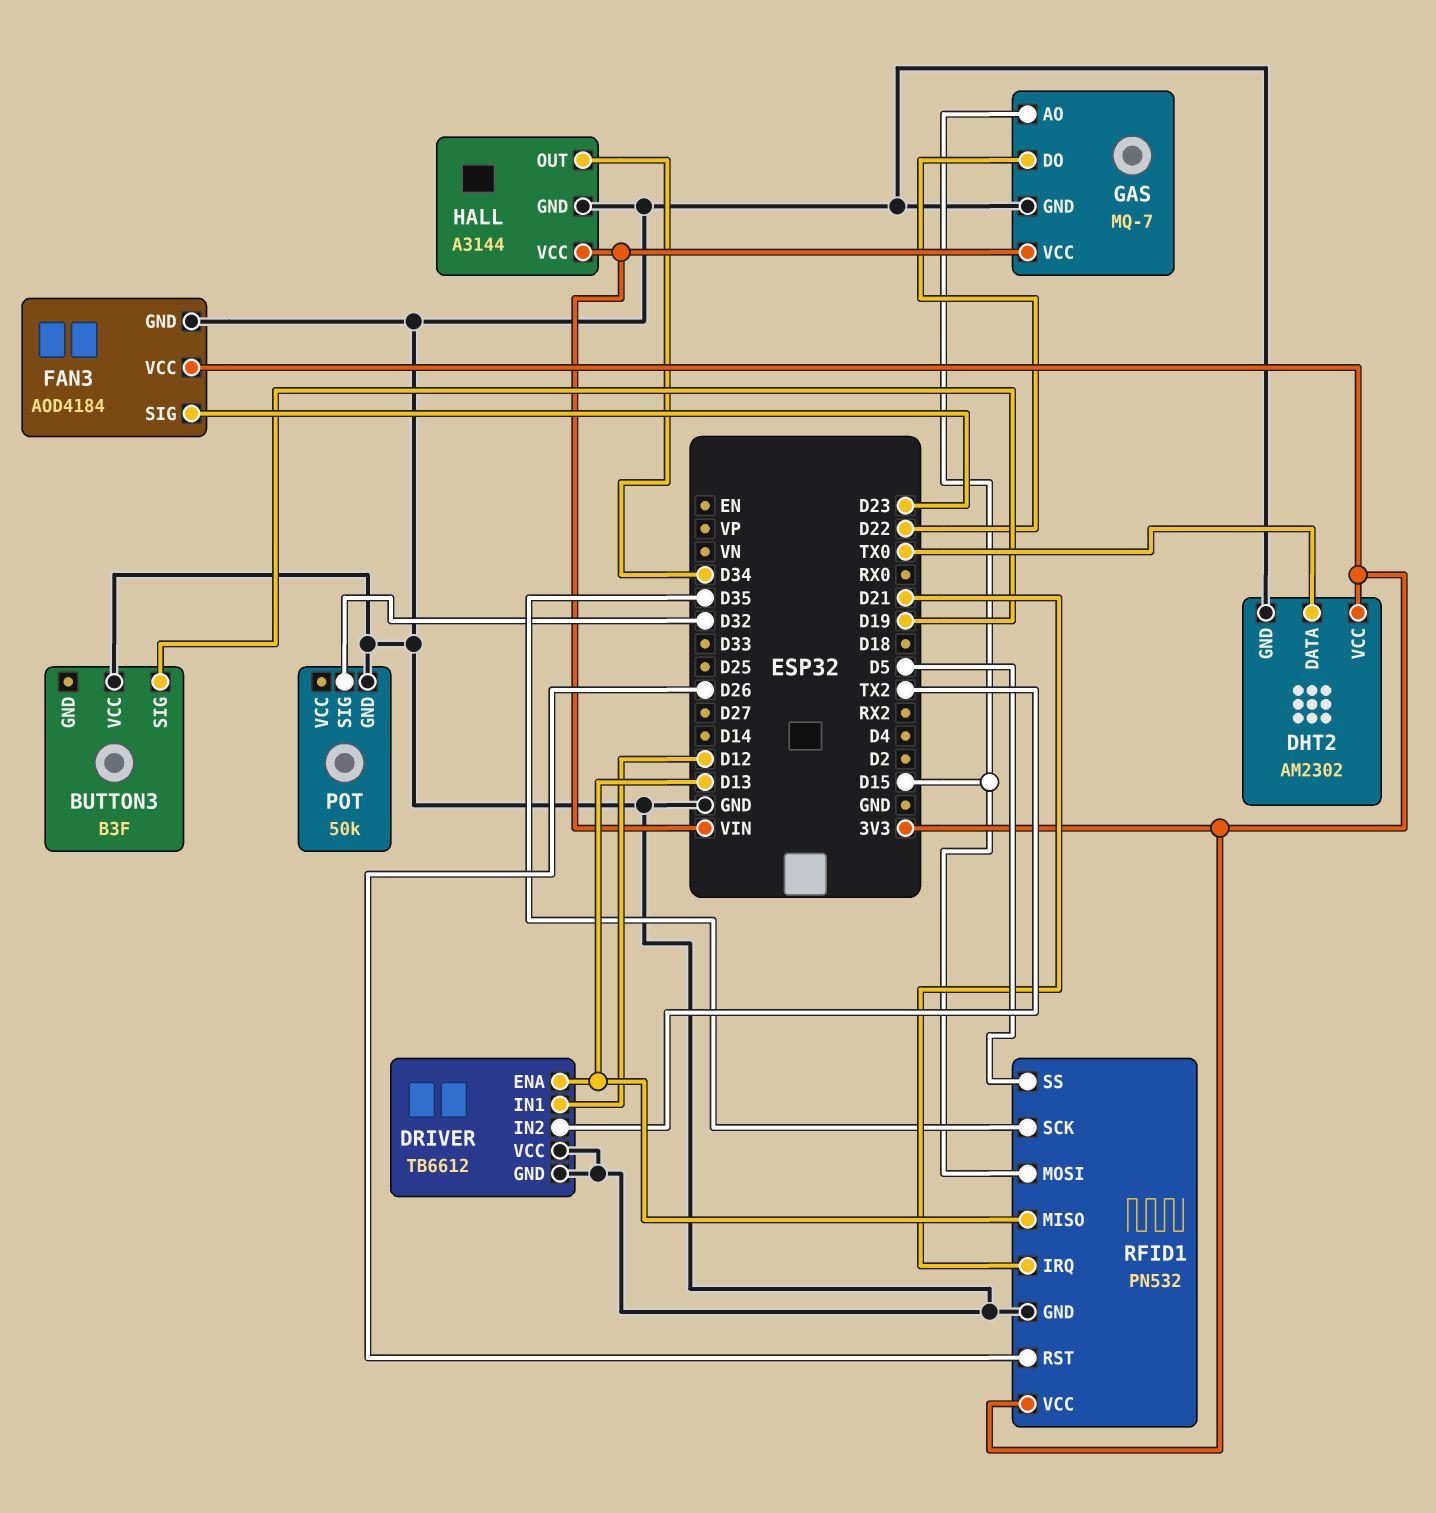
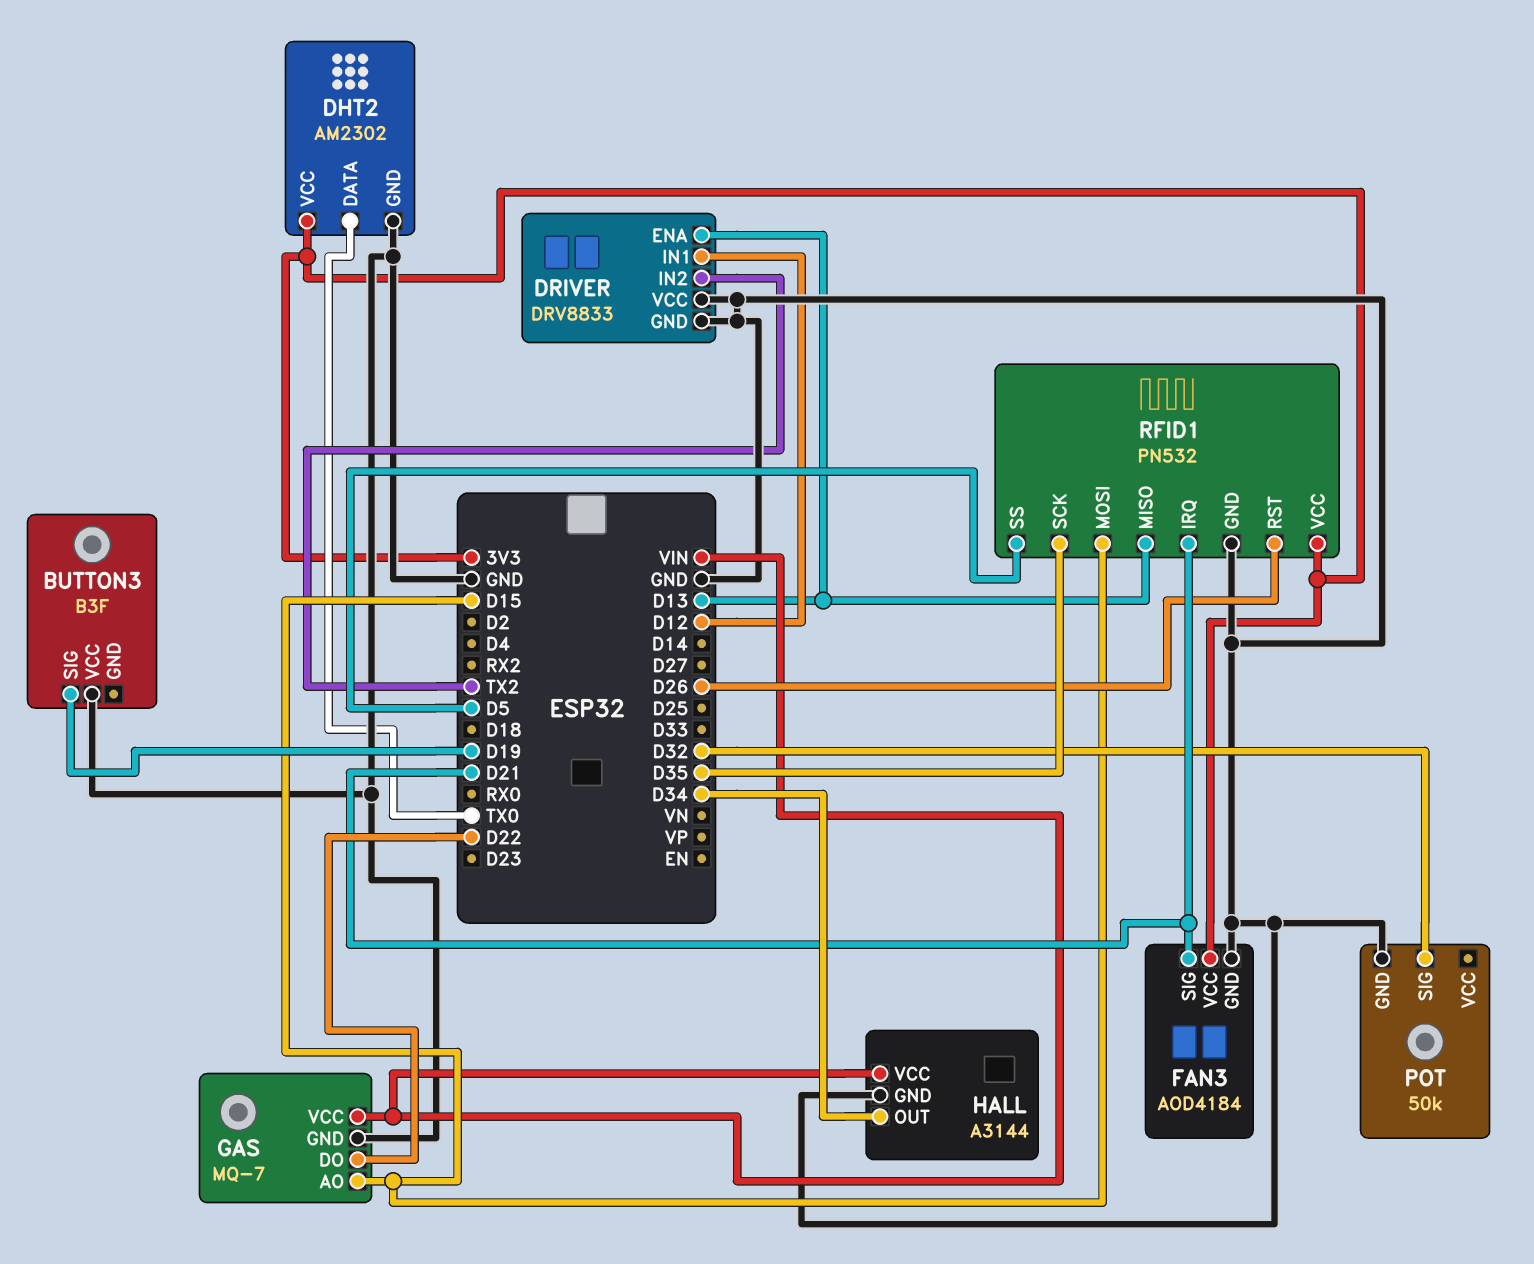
DRIVER: TB6612 -> DRV8833
FAN3 pin SIG: D23 -> D21

